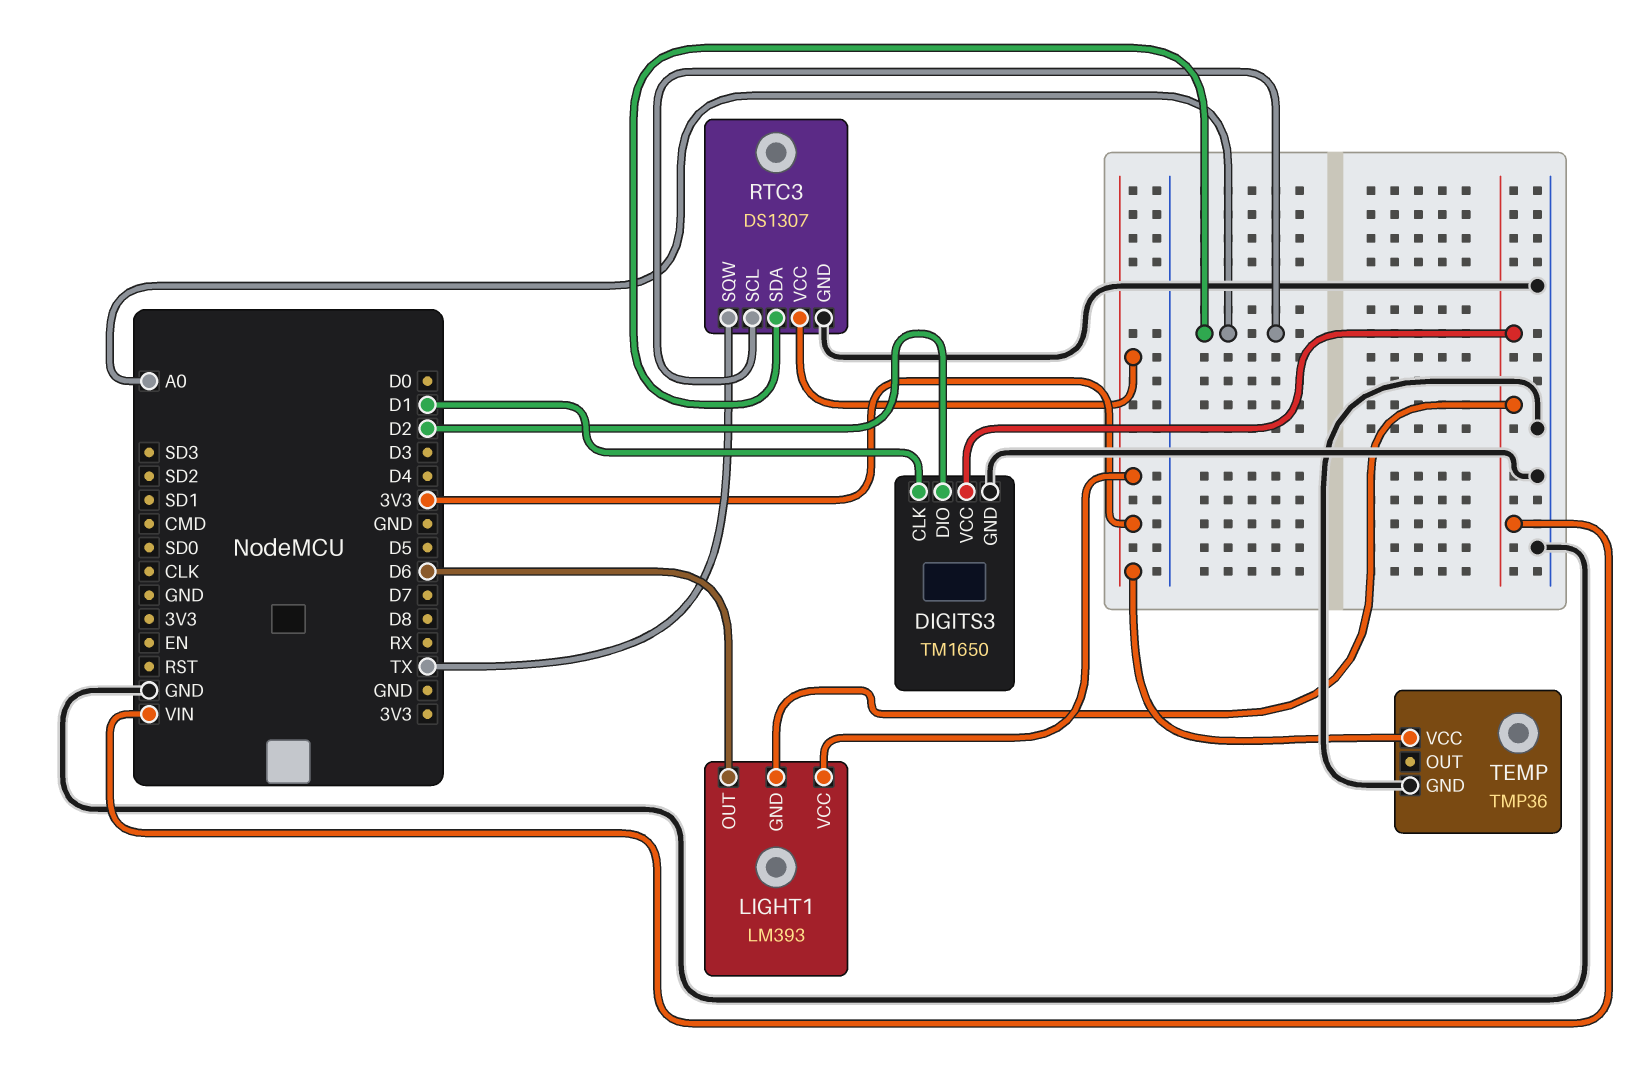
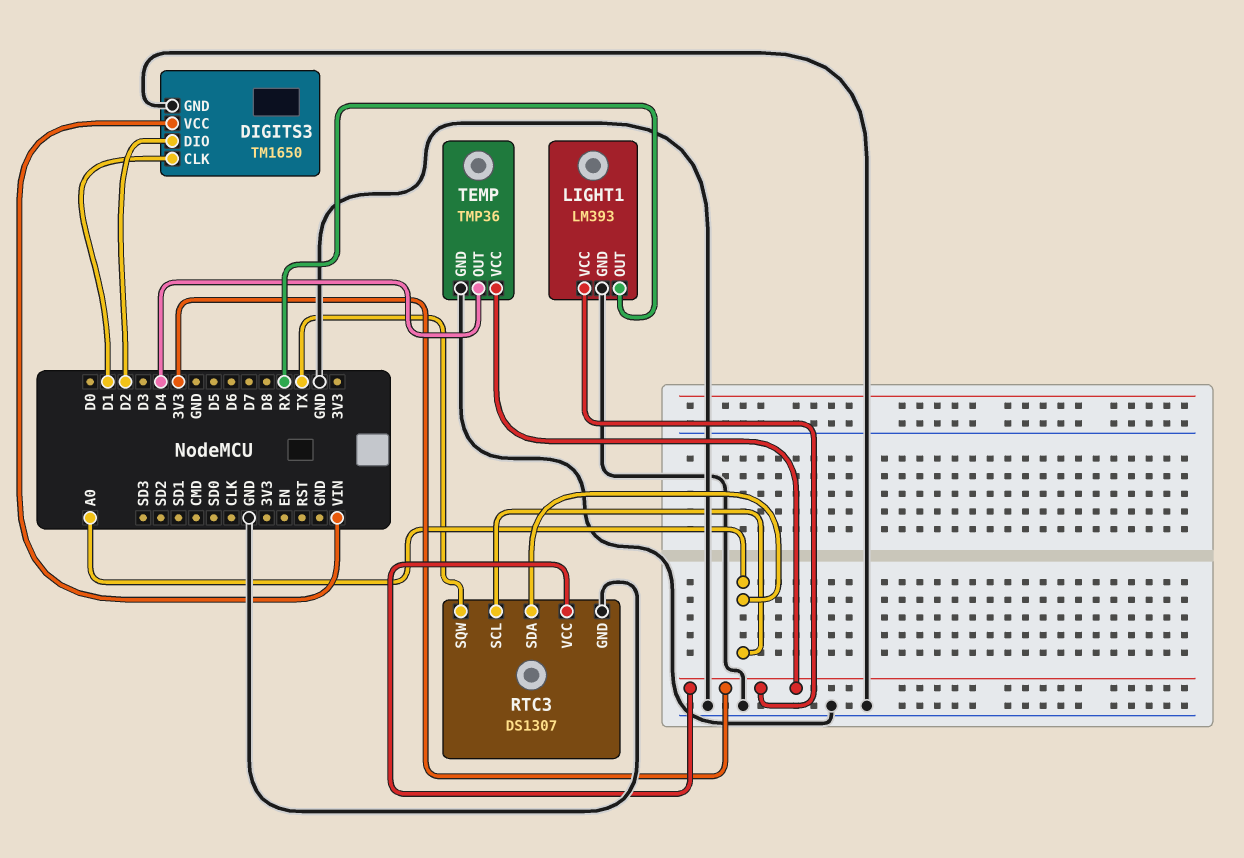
LIGHT1 pin GND: VIN -> GND
LIGHT1 pin OUT: D6 -> RX
TEMP pin OUT: none -> D4

